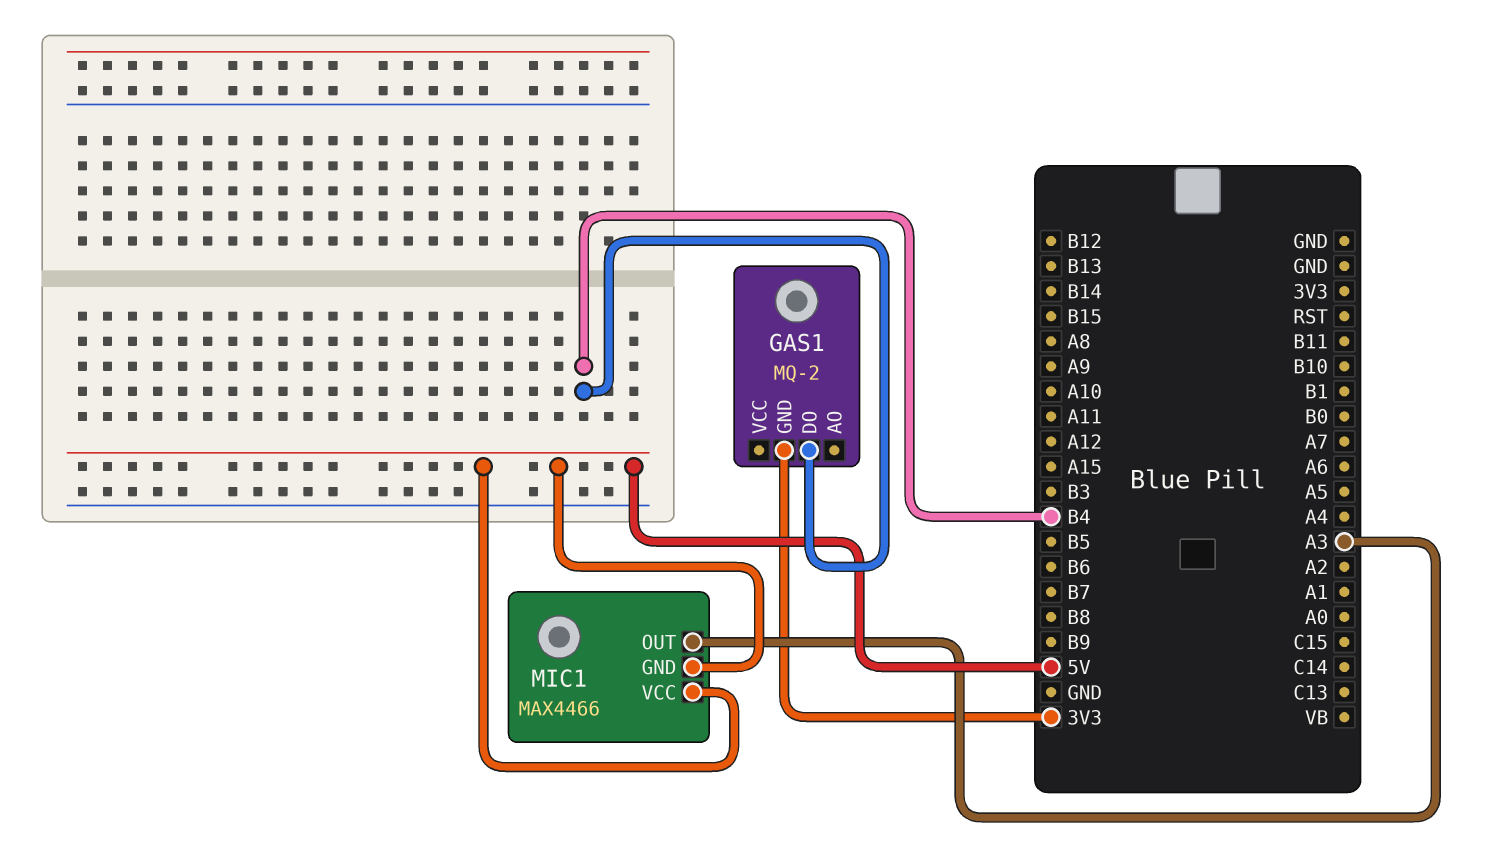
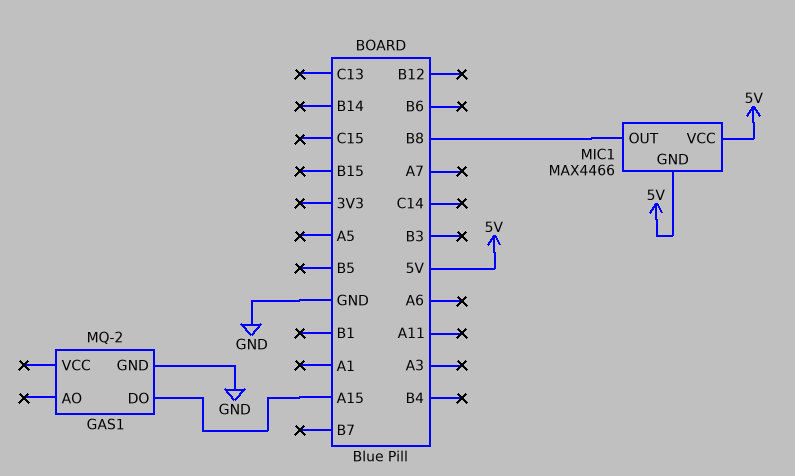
GAS1 pin DO: B4 -> A15
GAS1 pin GND: 3V3 -> GND
MIC1 pin OUT: A3 -> B8

